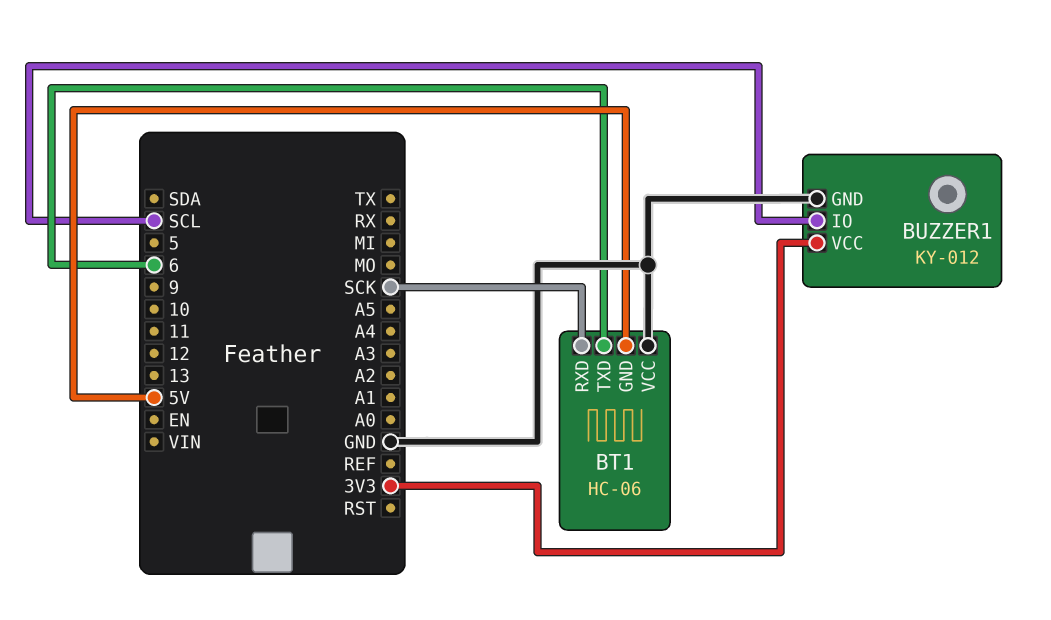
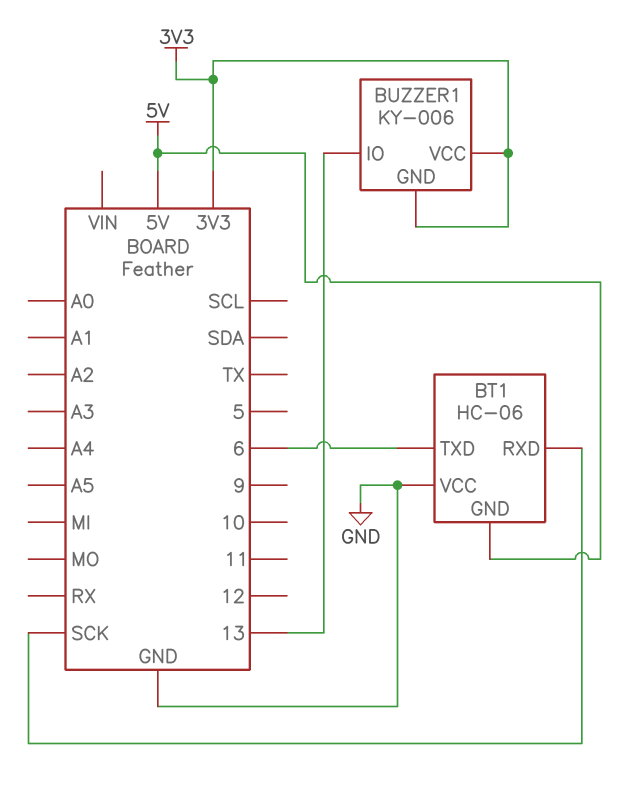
BUZZER1: KY-012 -> KY-006
BUZZER1 pin GND: GND -> 3V3
BUZZER1 pin IO: SCL -> 13

